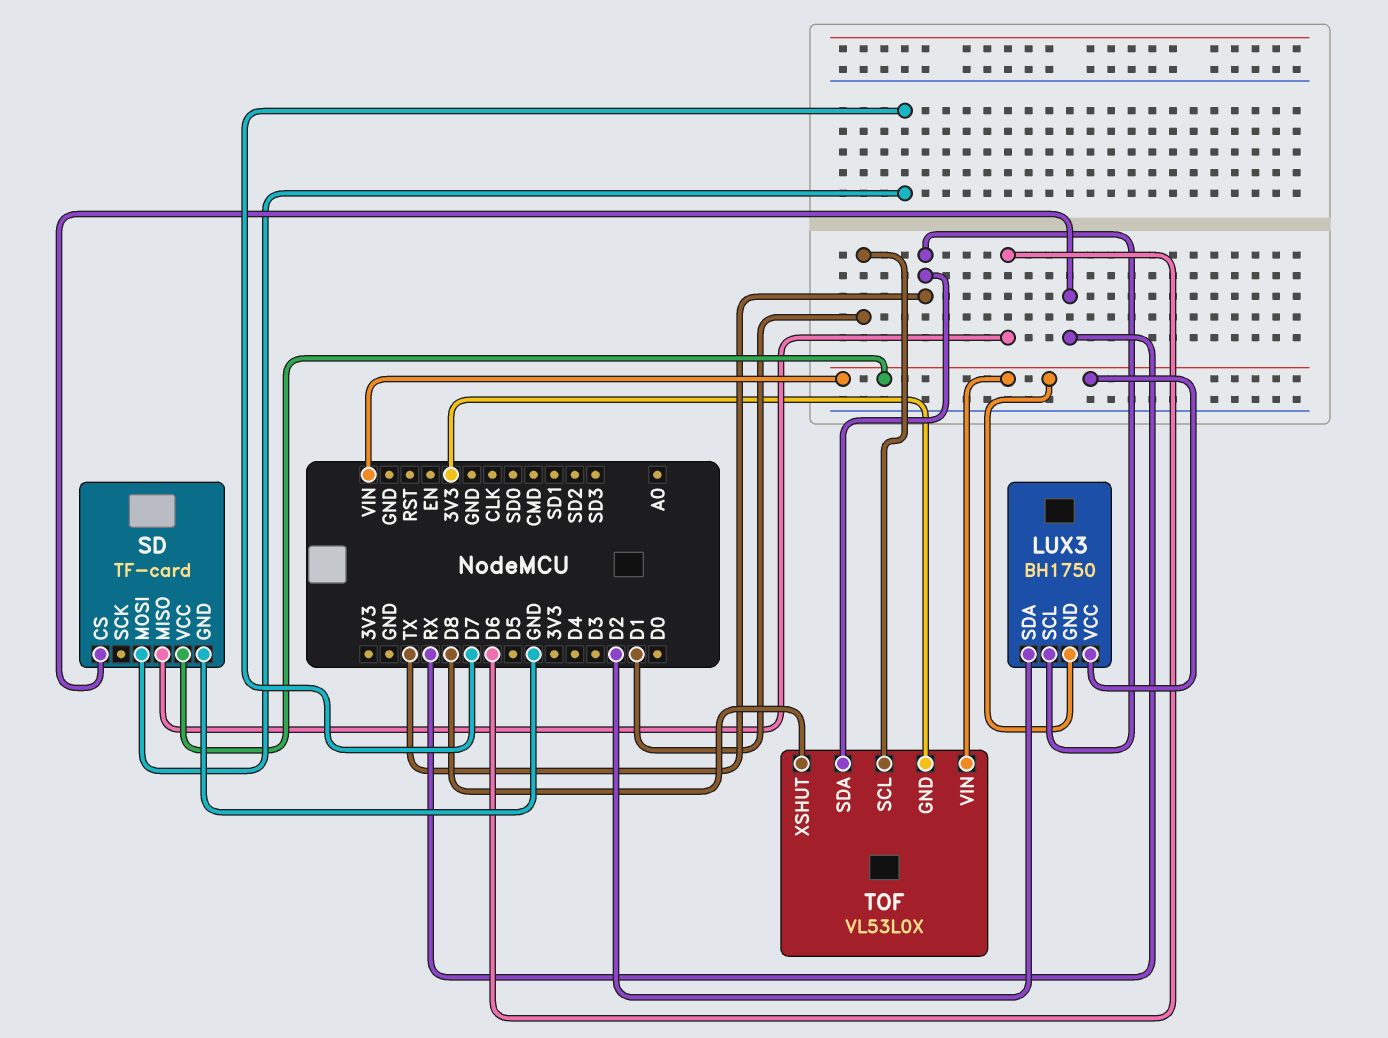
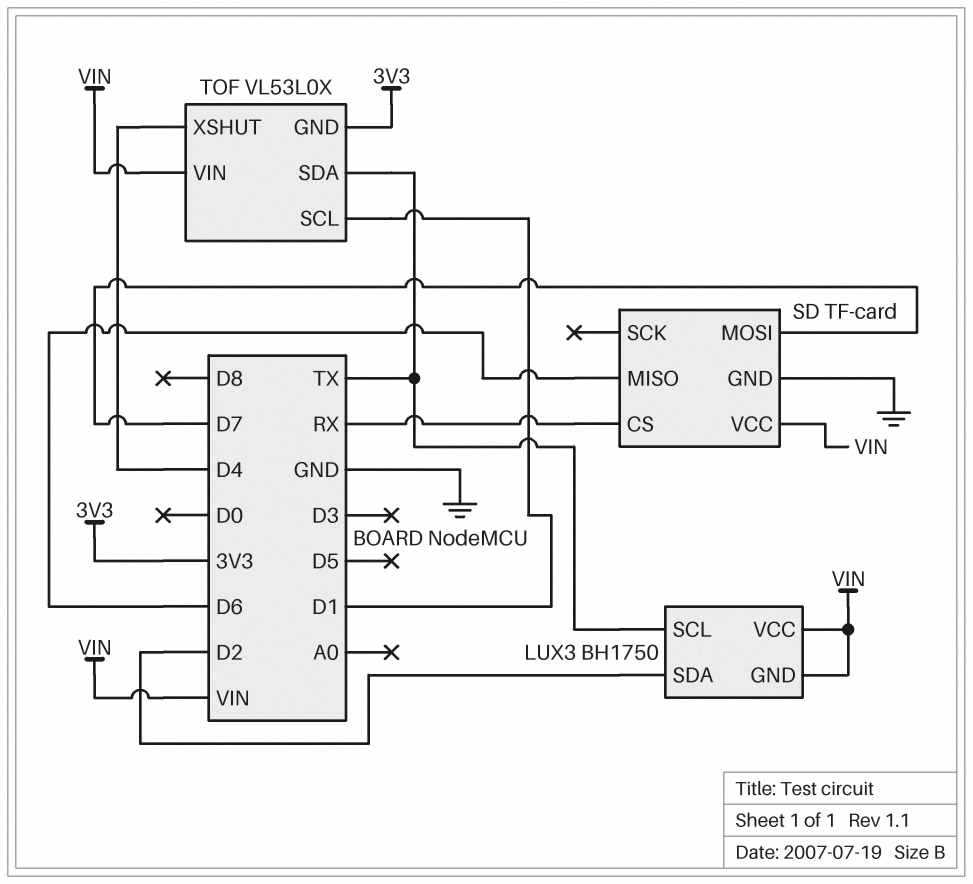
TOF pin XSHUT: D8 -> D4

